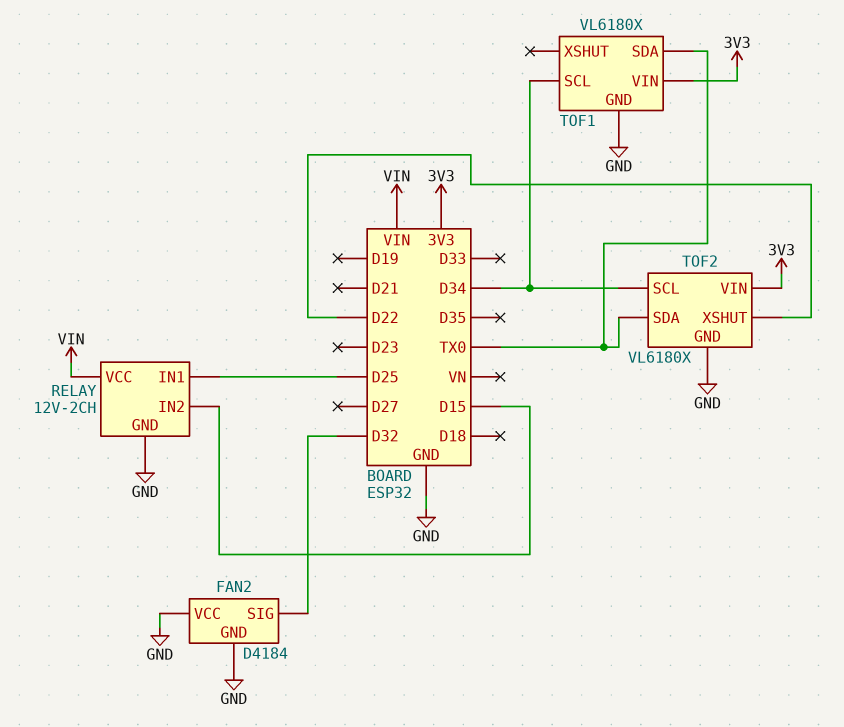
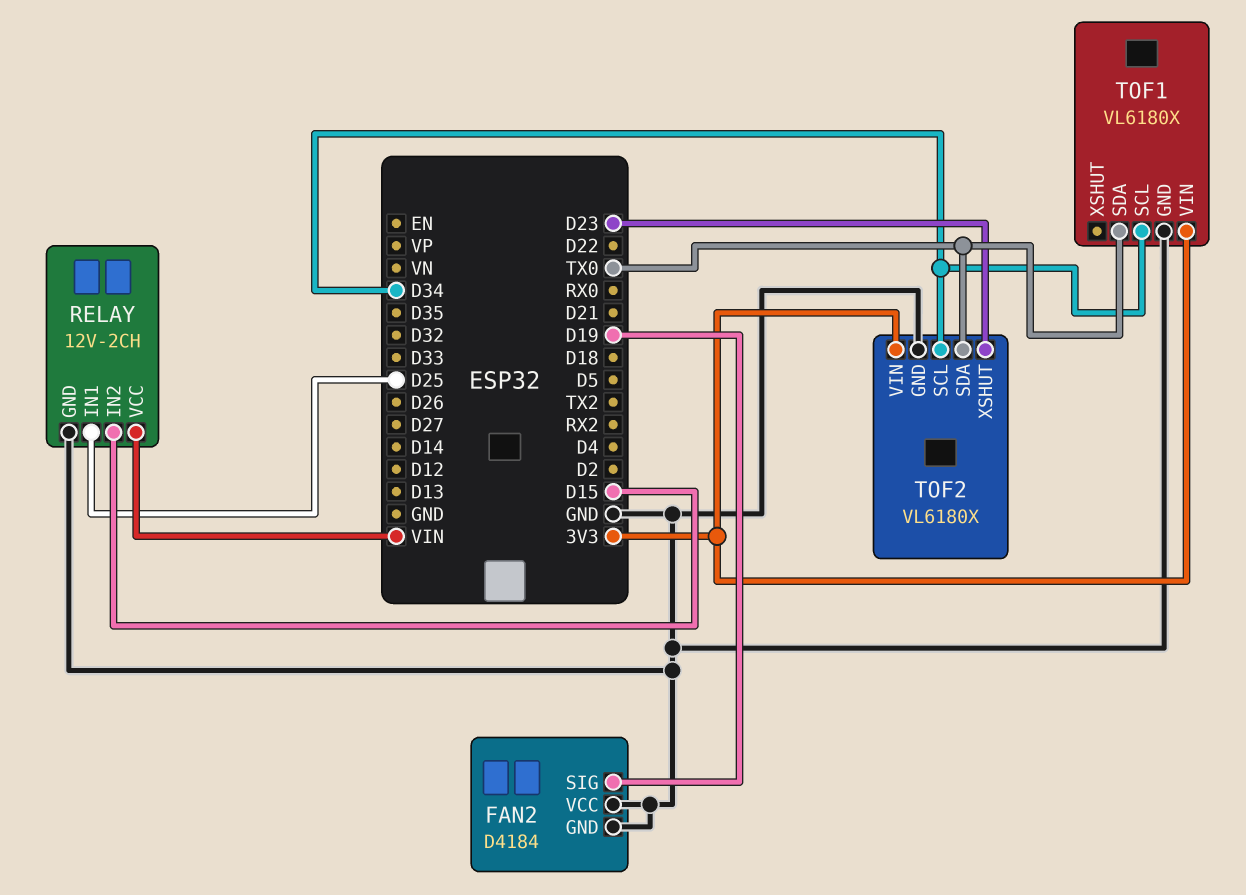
FAN2 pin SIG: D32 -> D19
TOF2 pin XSHUT: D22 -> D23

